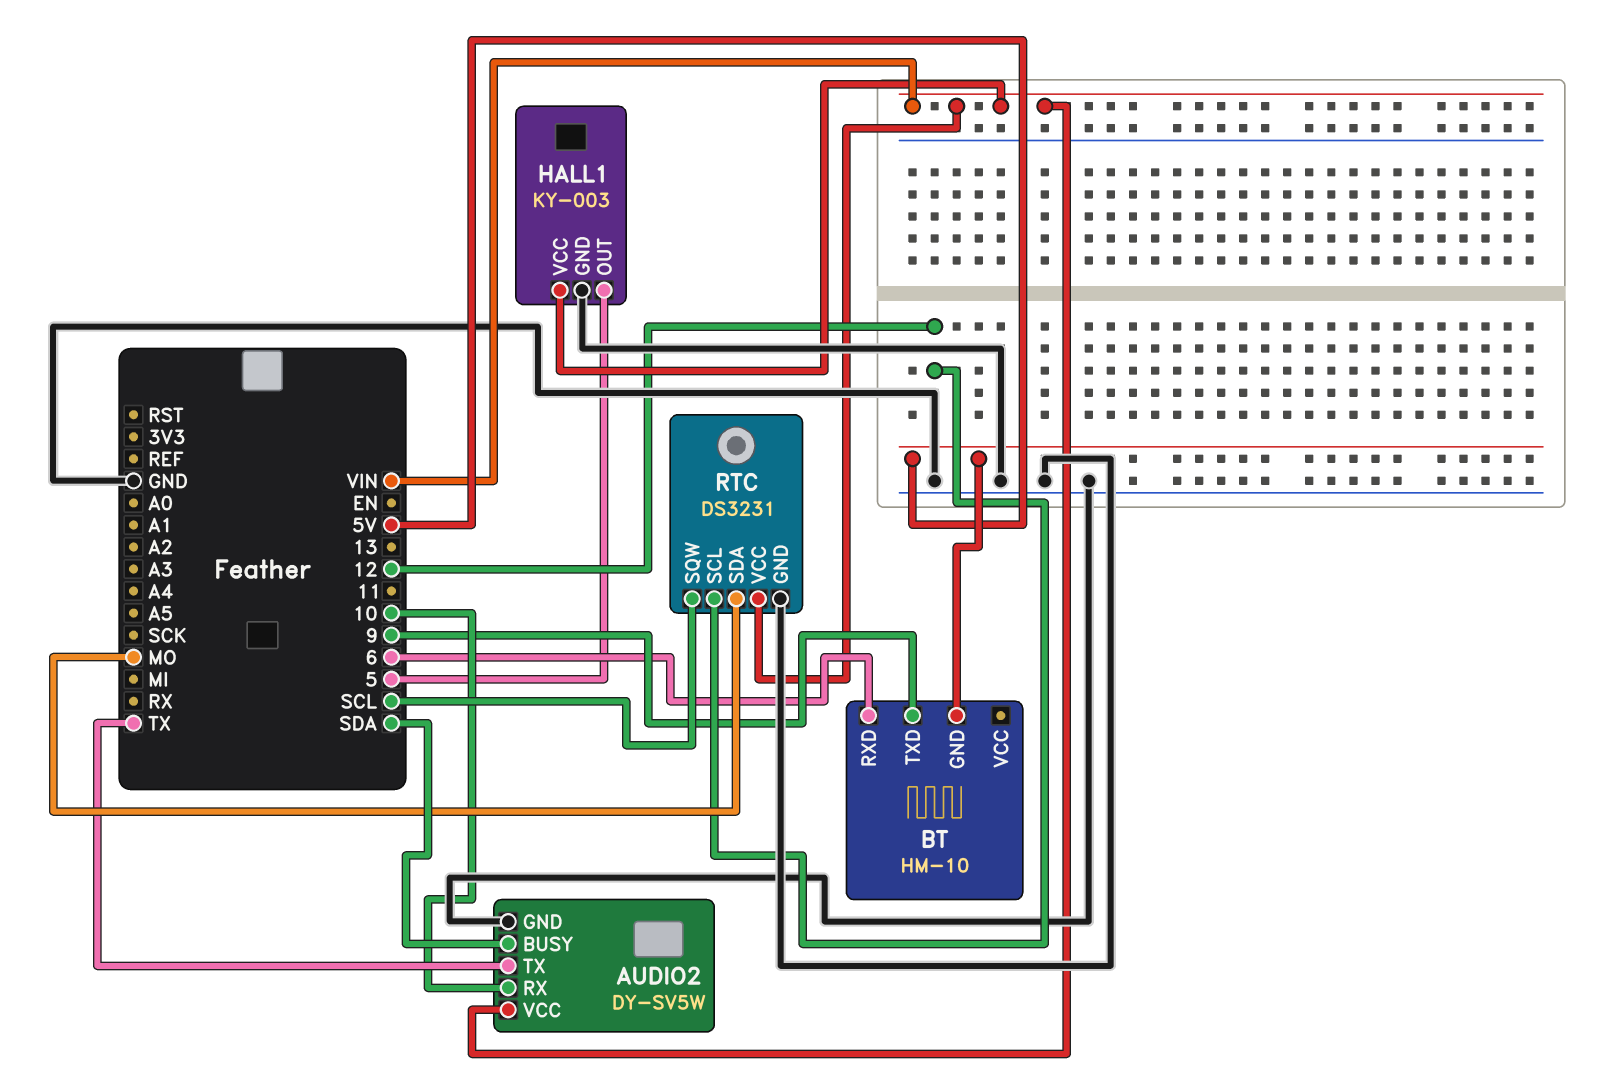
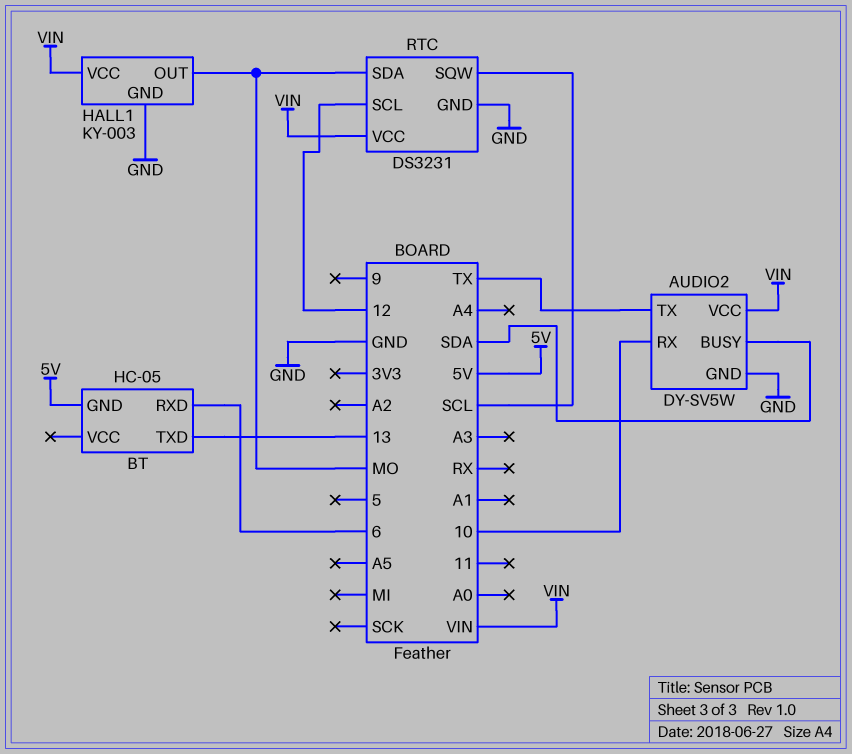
BT: HM-10 -> HC-05
BT pin TXD: 9 -> 13
HALL1 pin OUT: 5 -> MO

